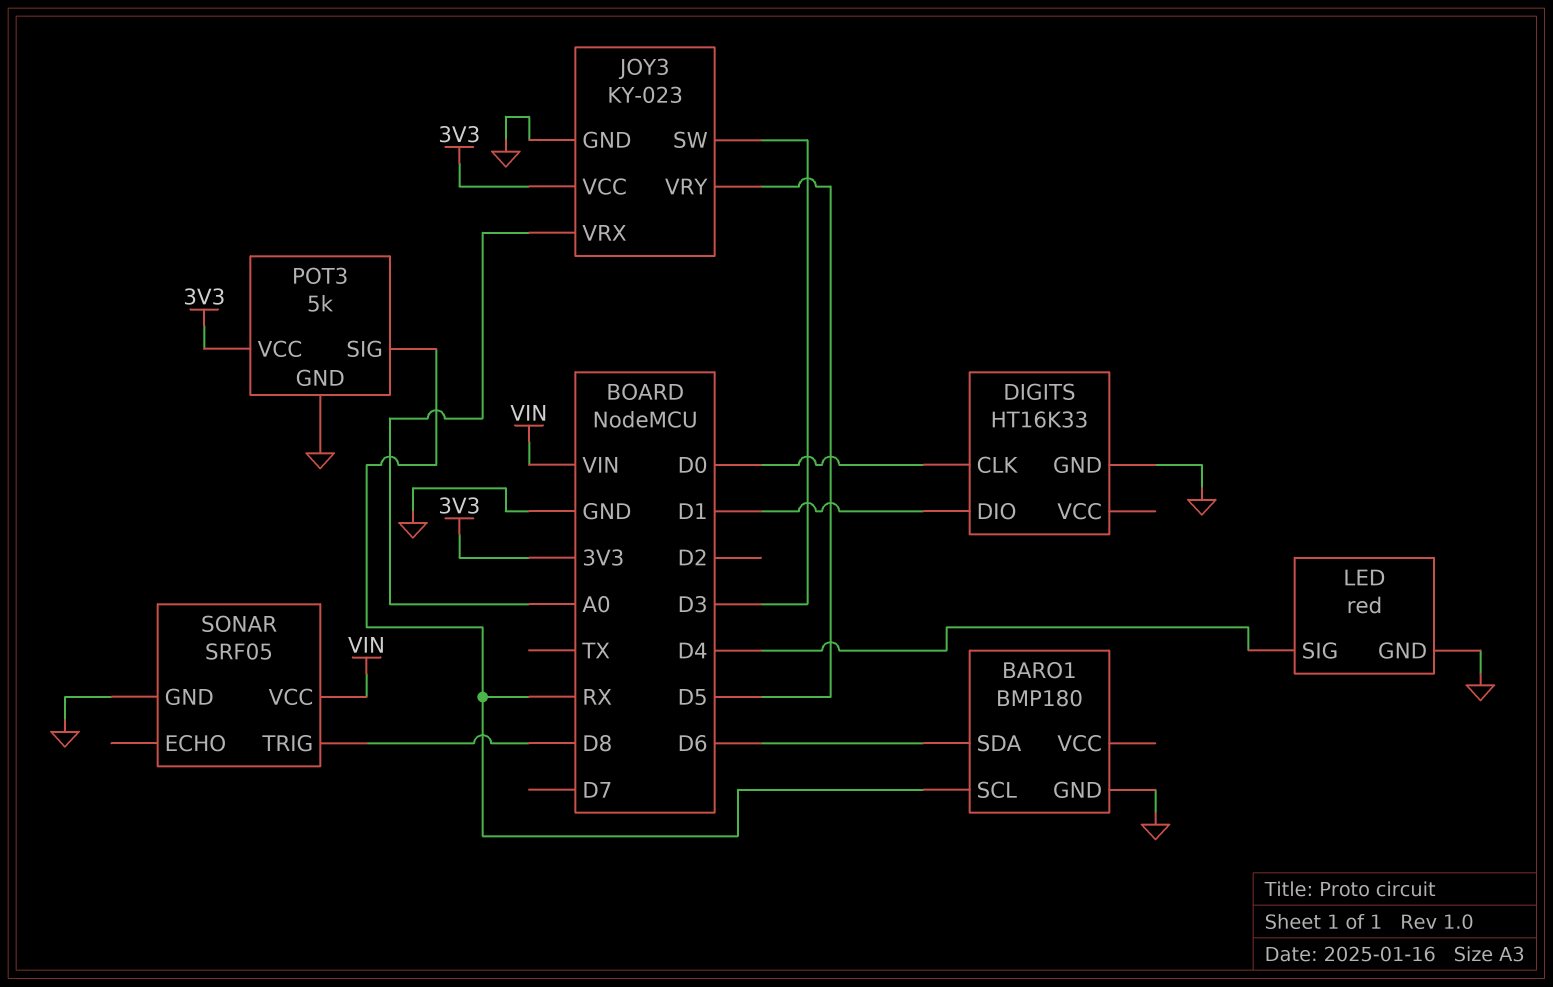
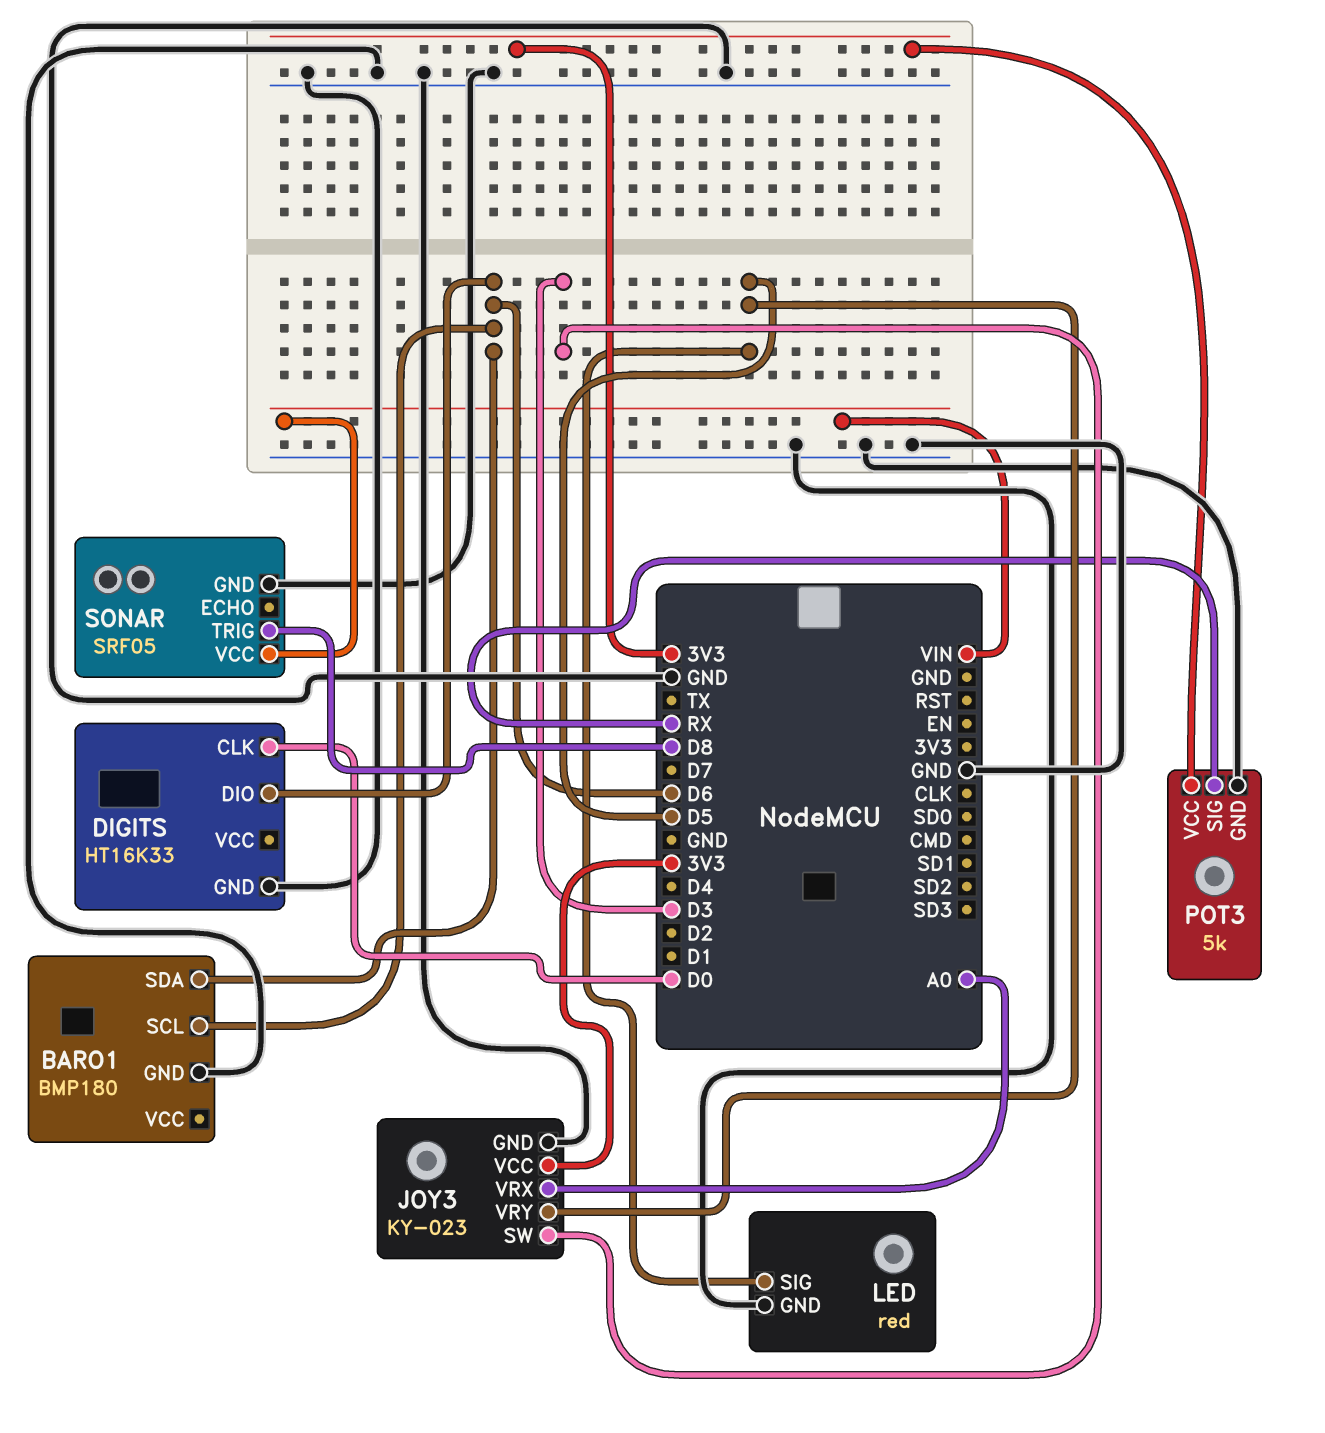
BARO1 pin SCL: RX -> D6
DIGITS pin DIO: D1 -> D6
LED pin SIG: D4 -> D5

